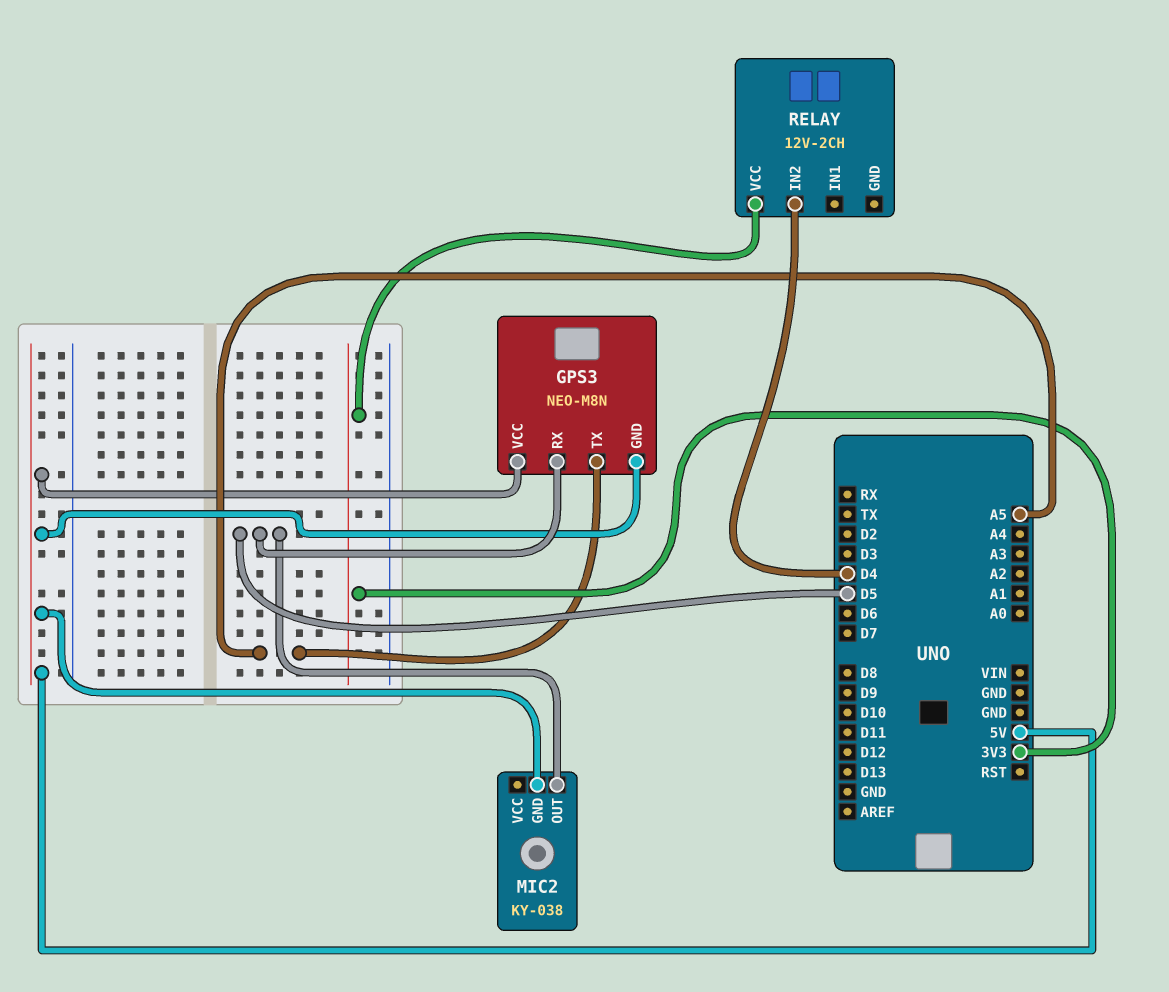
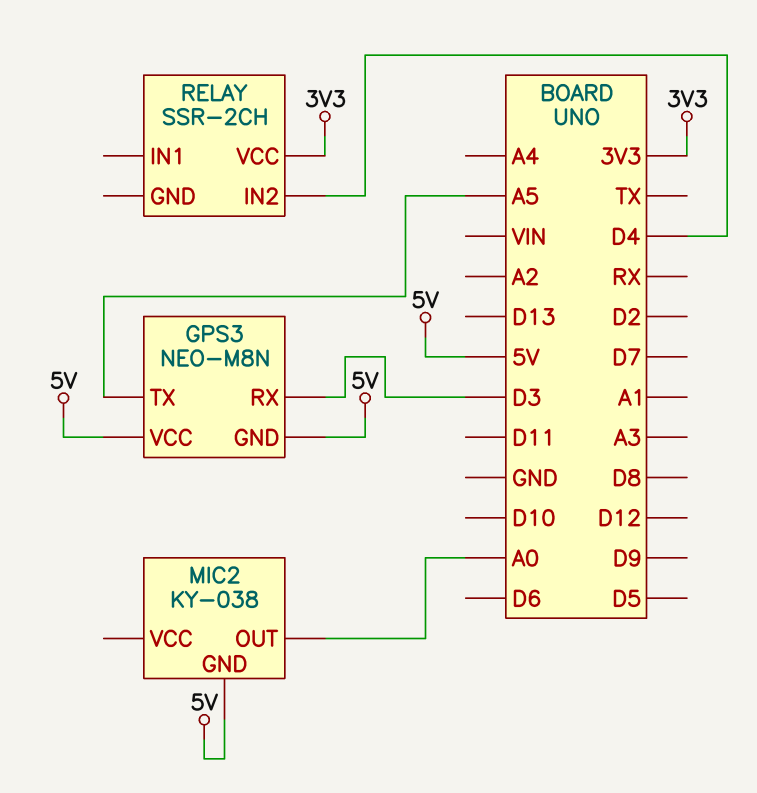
GPS3 pin RX: D5 -> D3
MIC2 pin OUT: D5 -> A0
RELAY: 12V-2CH -> SSR-2CH

